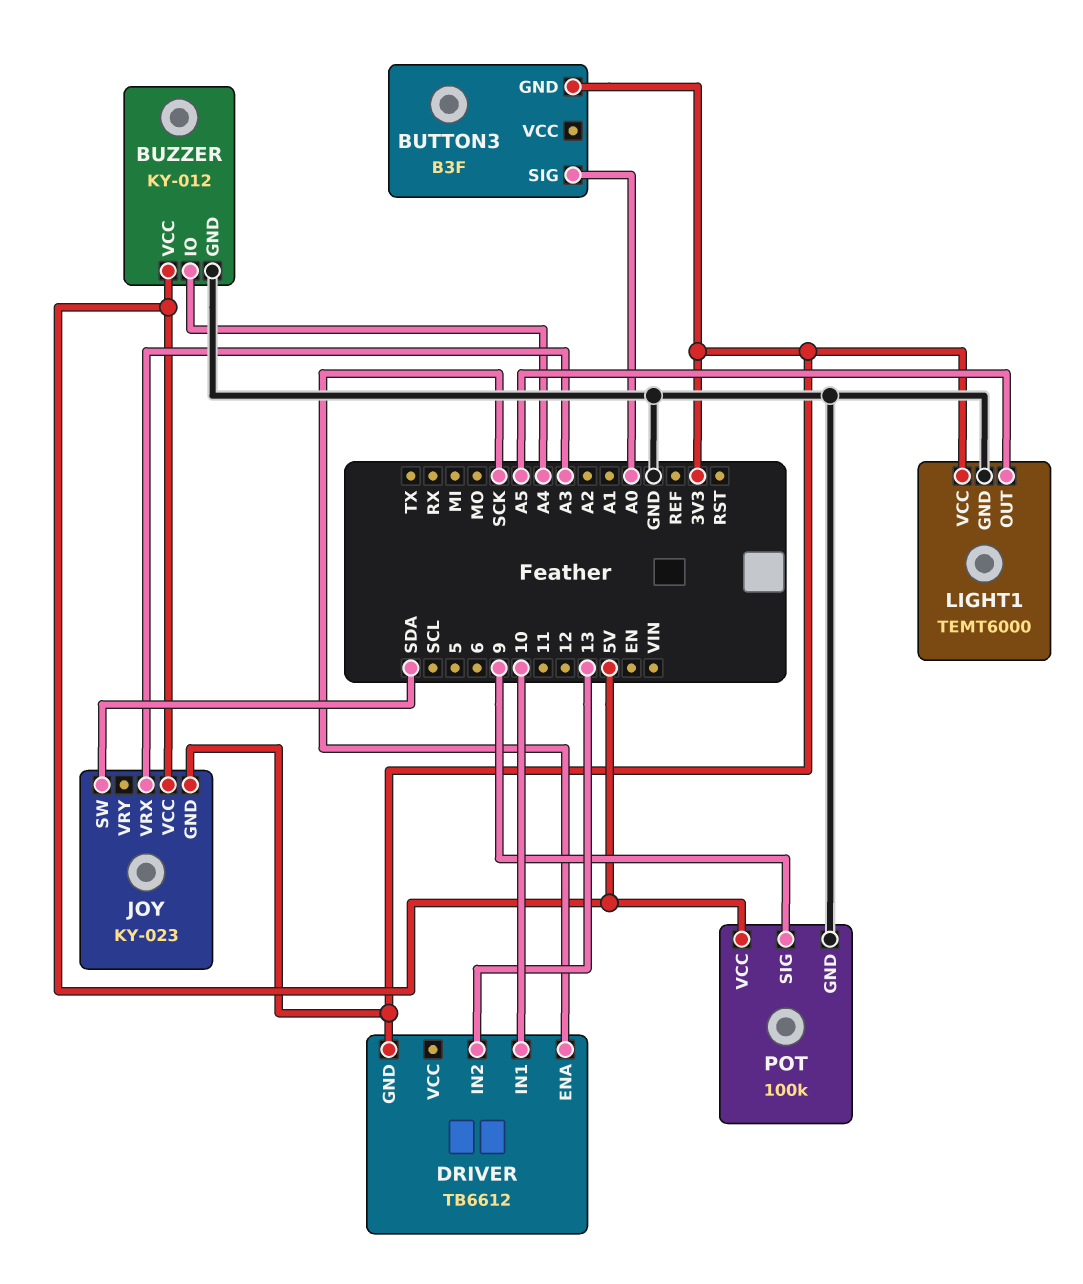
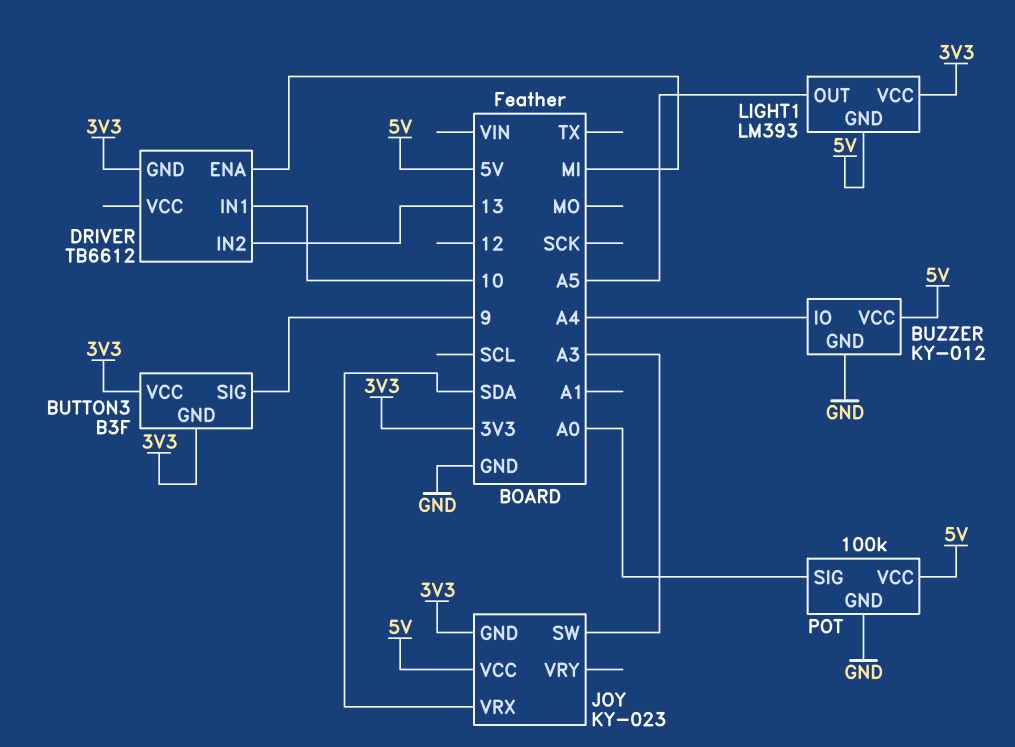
BUTTON3 pin SIG: A0 -> 9
BUTTON3 pin VCC: none -> 3V3
DRIVER pin ENA: SCK -> MI
JOY pin SW: SDA -> A3
JOY pin VRX: A3 -> SDA
LIGHT1: TEMT6000 -> LM393
LIGHT1 pin GND: GND -> 5V
POT pin SIG: 9 -> A0

